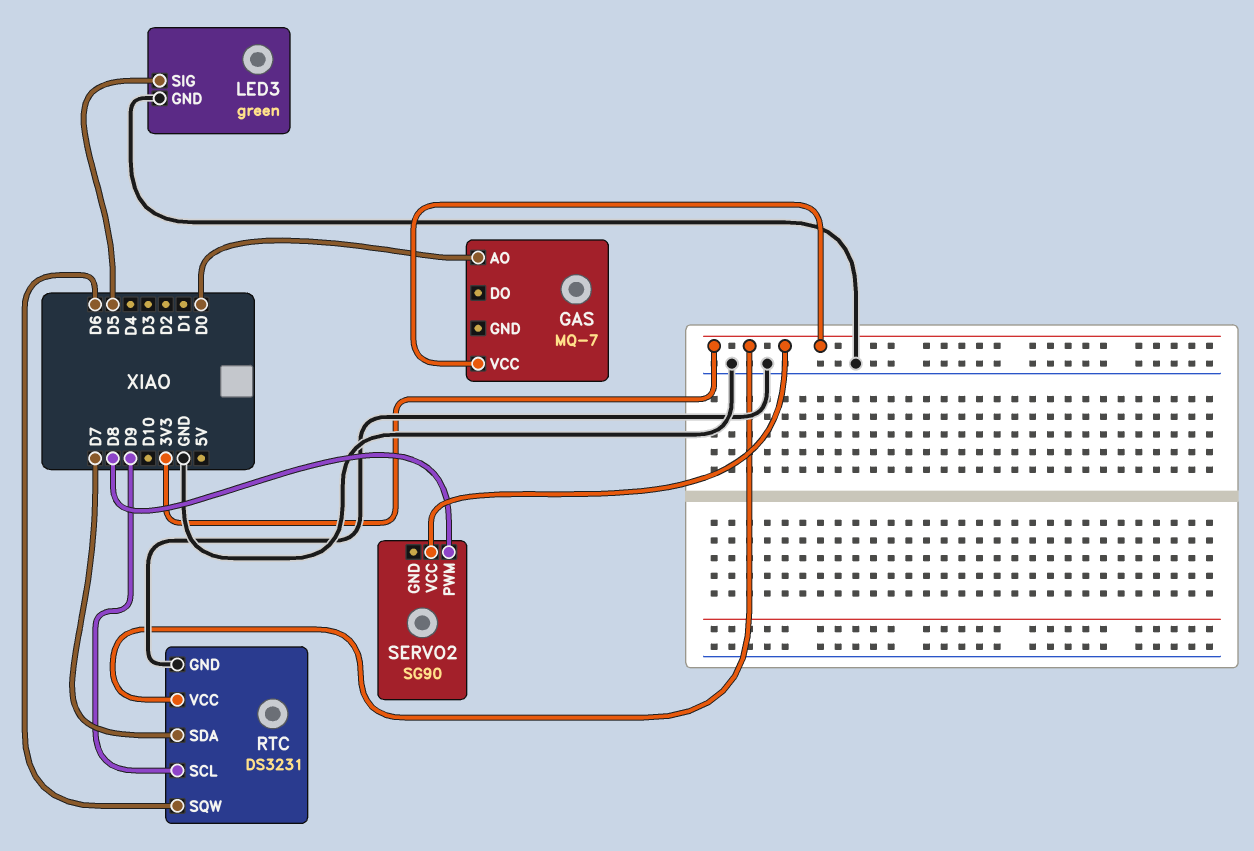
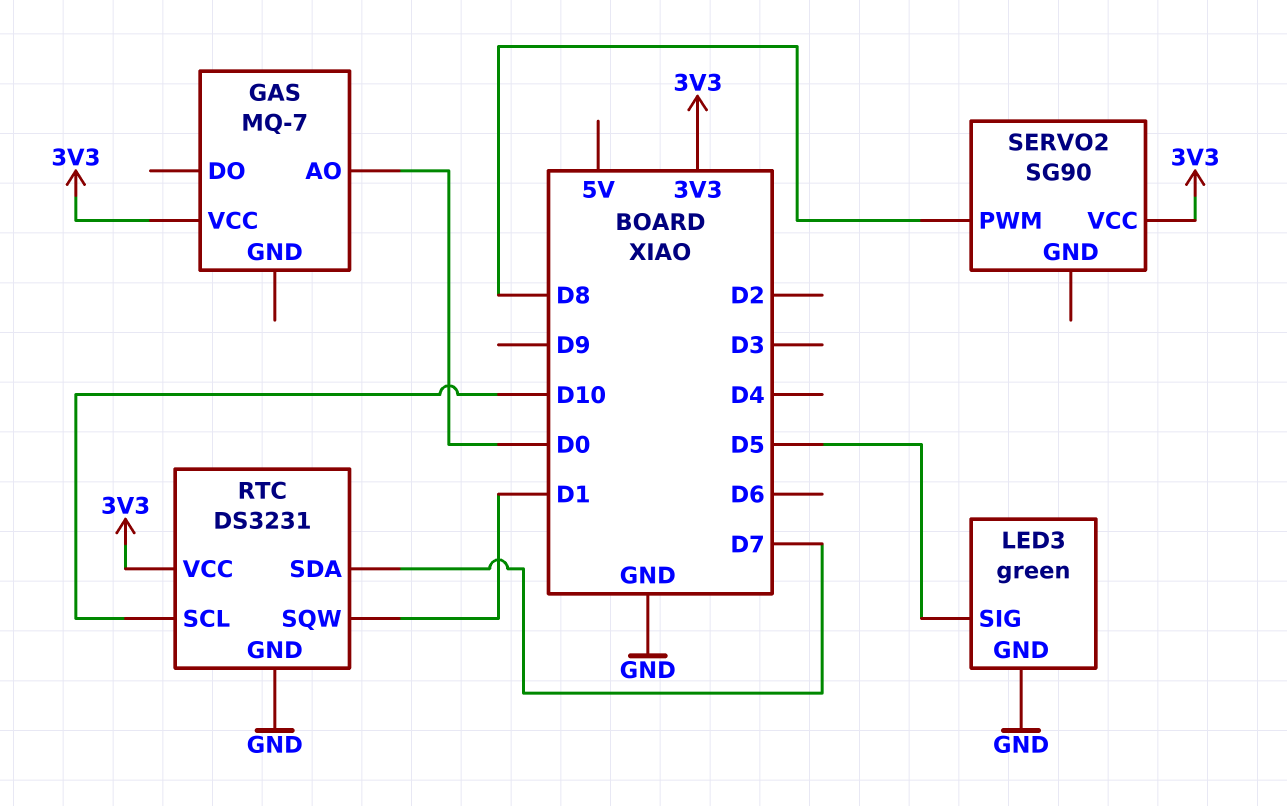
RTC pin SCL: D9 -> D10
RTC pin SQW: D6 -> D1

